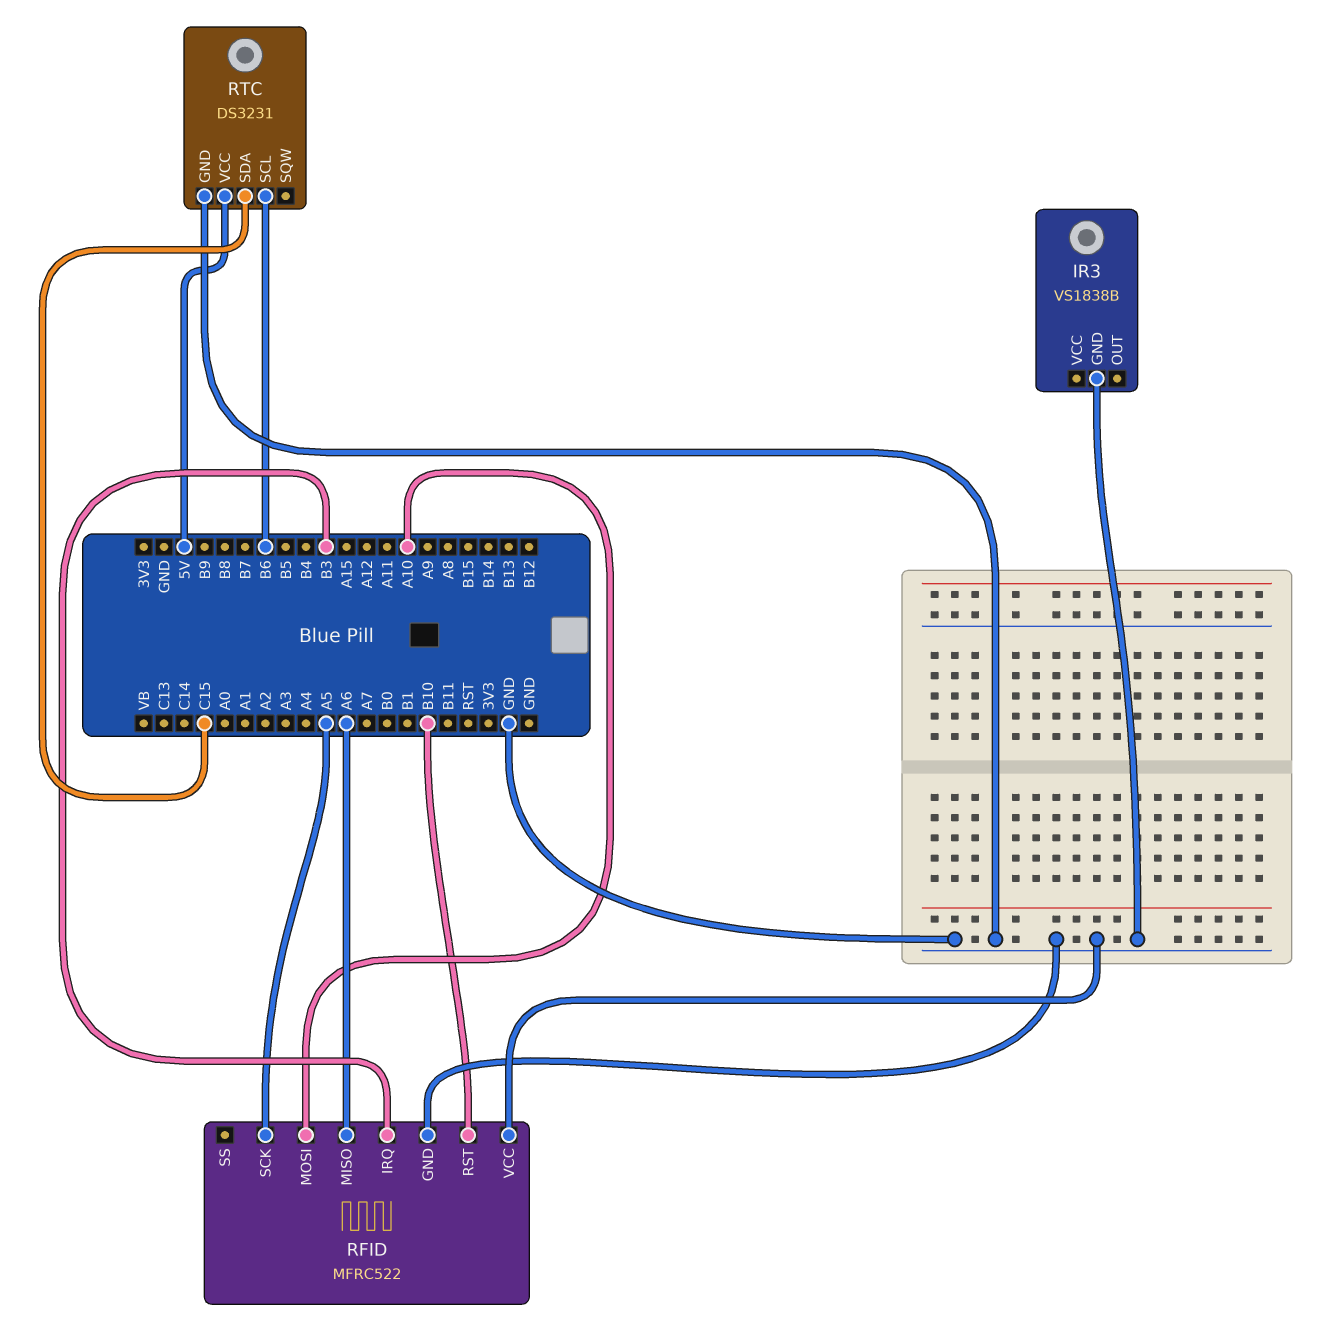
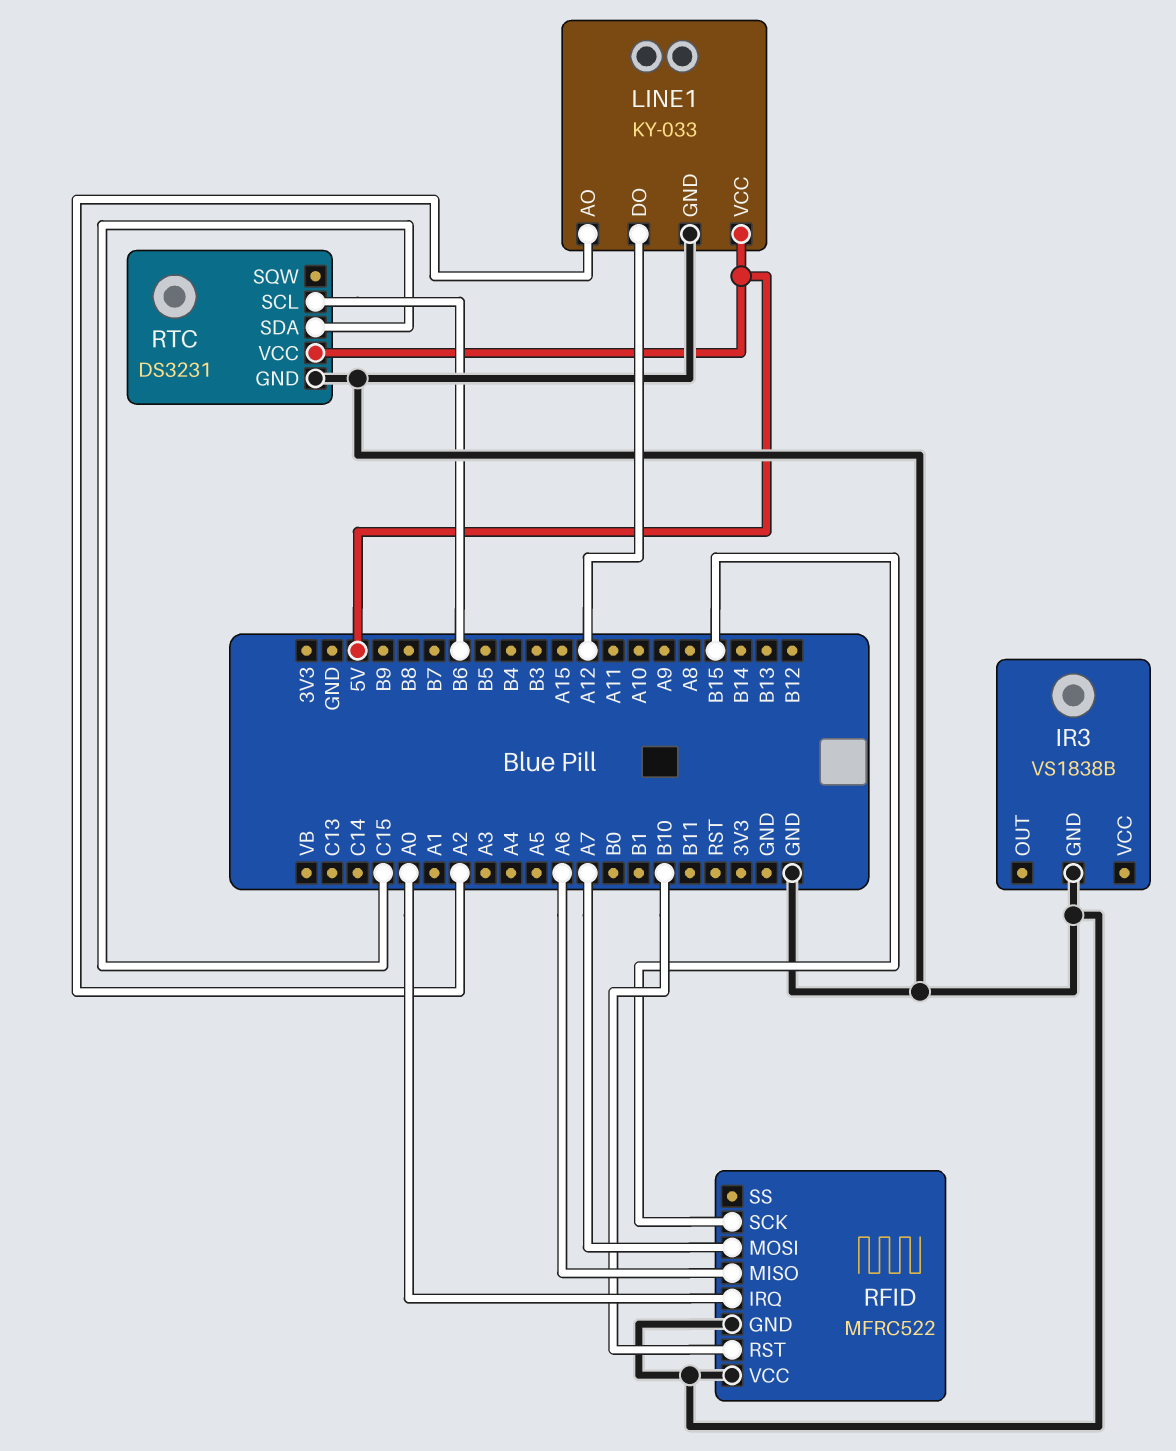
LINE1: none -> KY-033
LINE1 pin AO: none -> A2
LINE1 pin DO: none -> A12
LINE1 pin GND: none -> GND
LINE1 pin VCC: none -> 5V
RFID pin IRQ: B3 -> A0
RFID pin MOSI: A10 -> A7
RFID pin SCK: A5 -> B15

